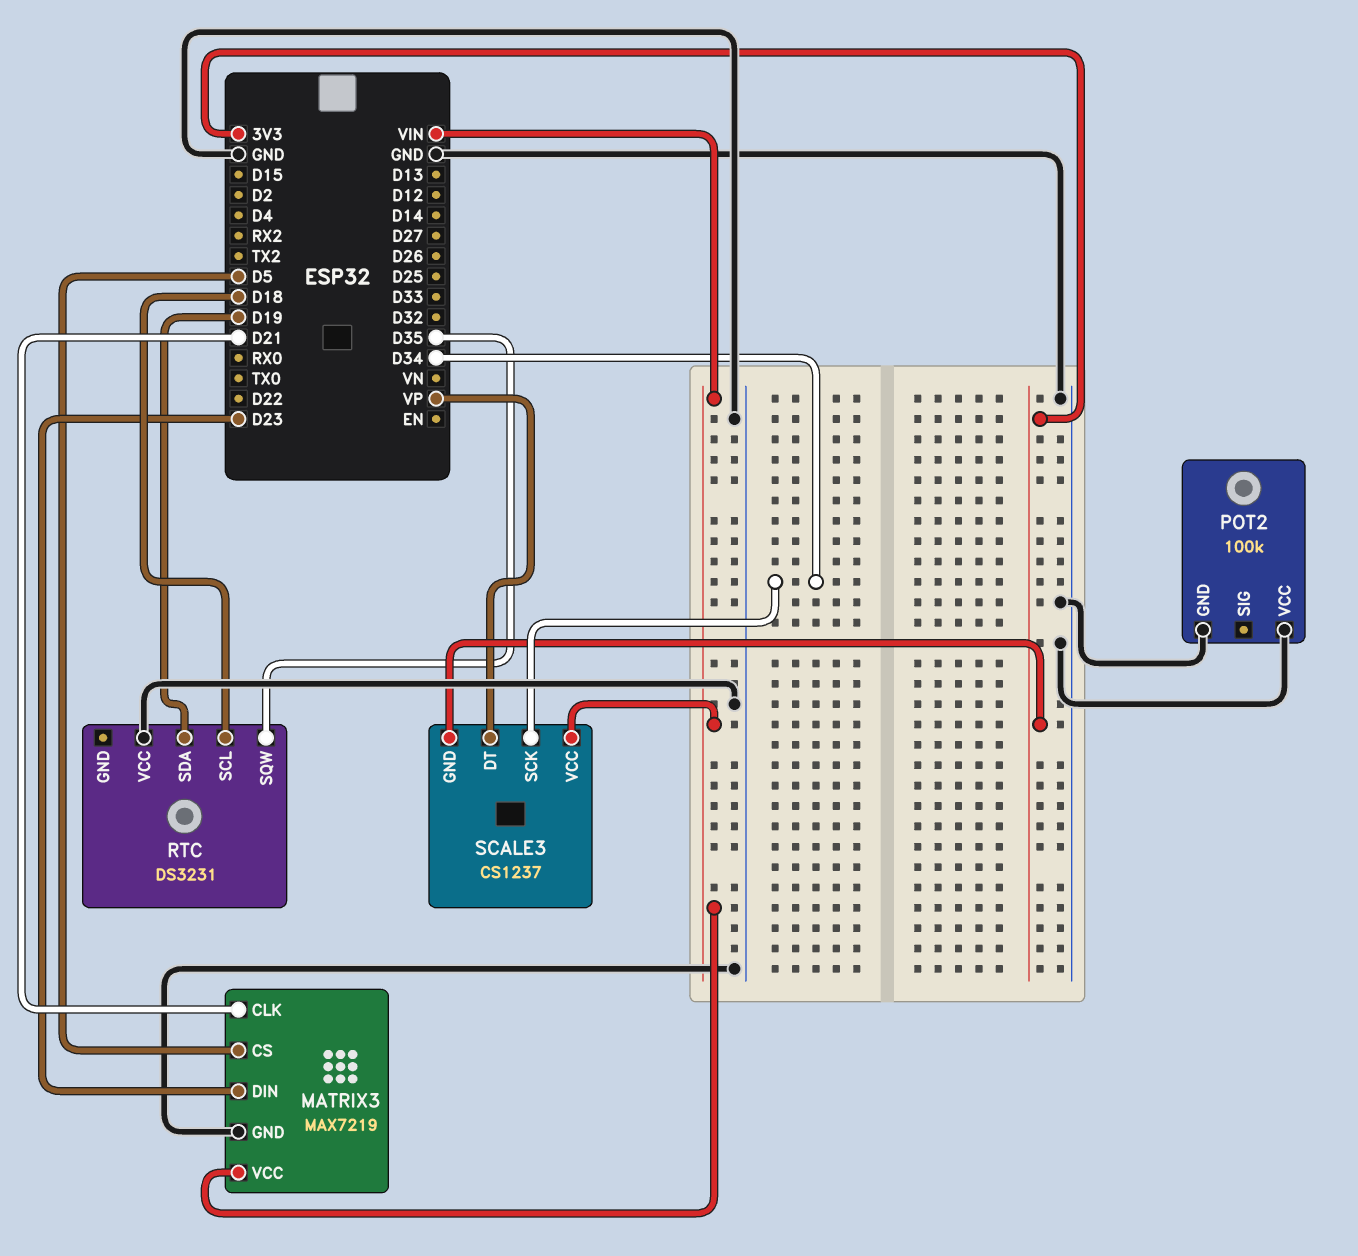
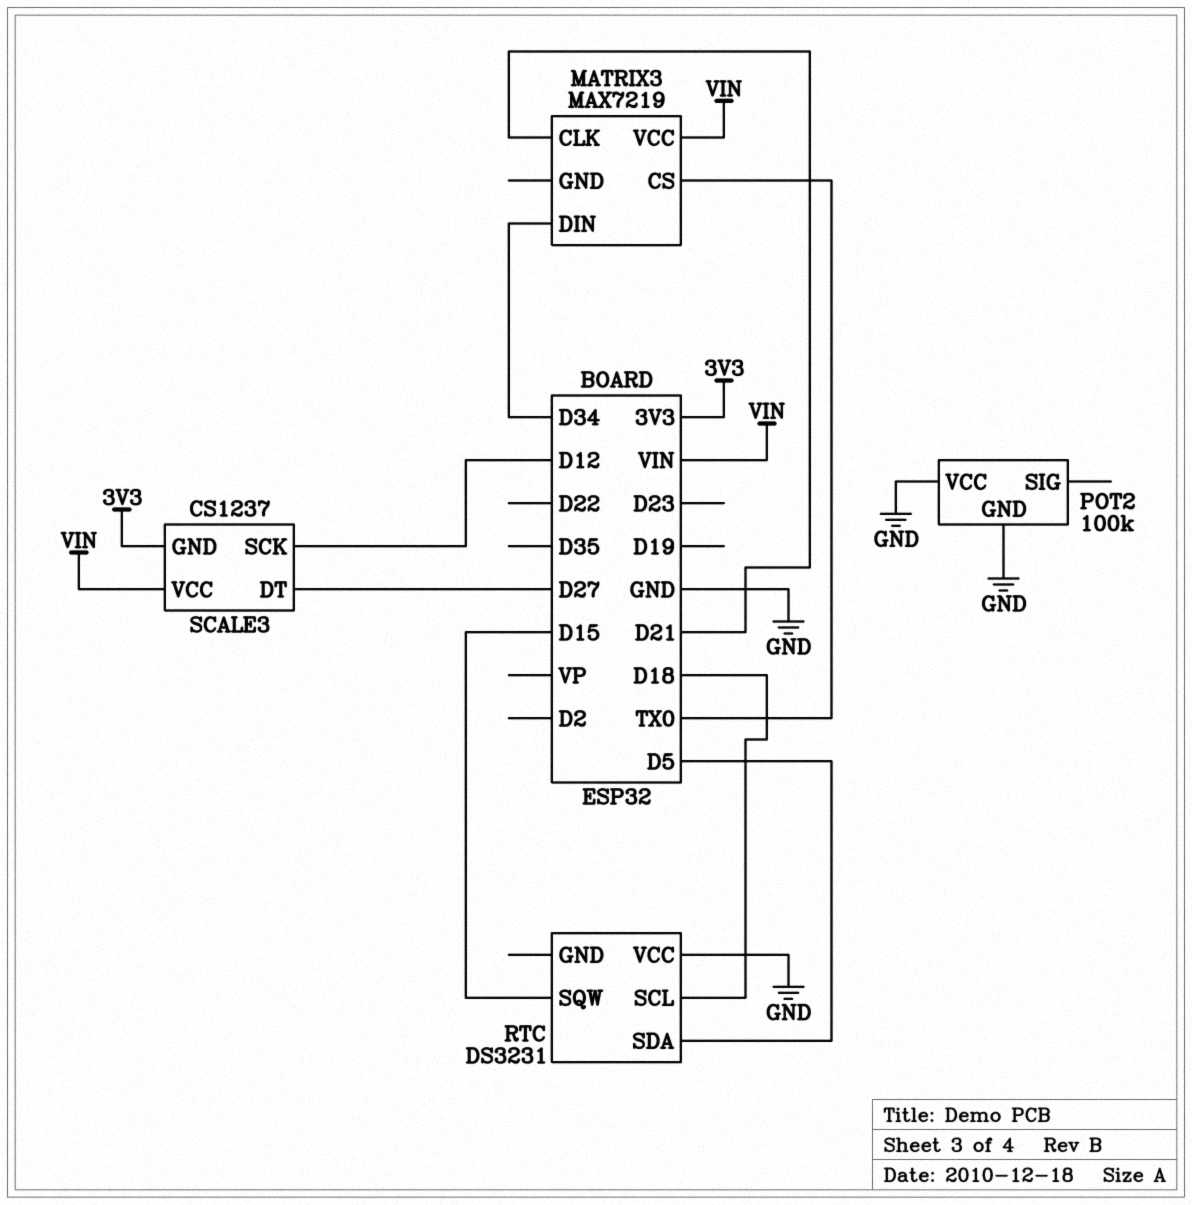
MATRIX3 pin CS: D5 -> TX0
MATRIX3 pin DIN: D23 -> D34
MATRIX3 pin GND: GND -> none
RTC pin SDA: D19 -> D5
RTC pin SQW: D35 -> D15
SCALE3 pin DT: VP -> D27
SCALE3 pin SCK: D34 -> D12

